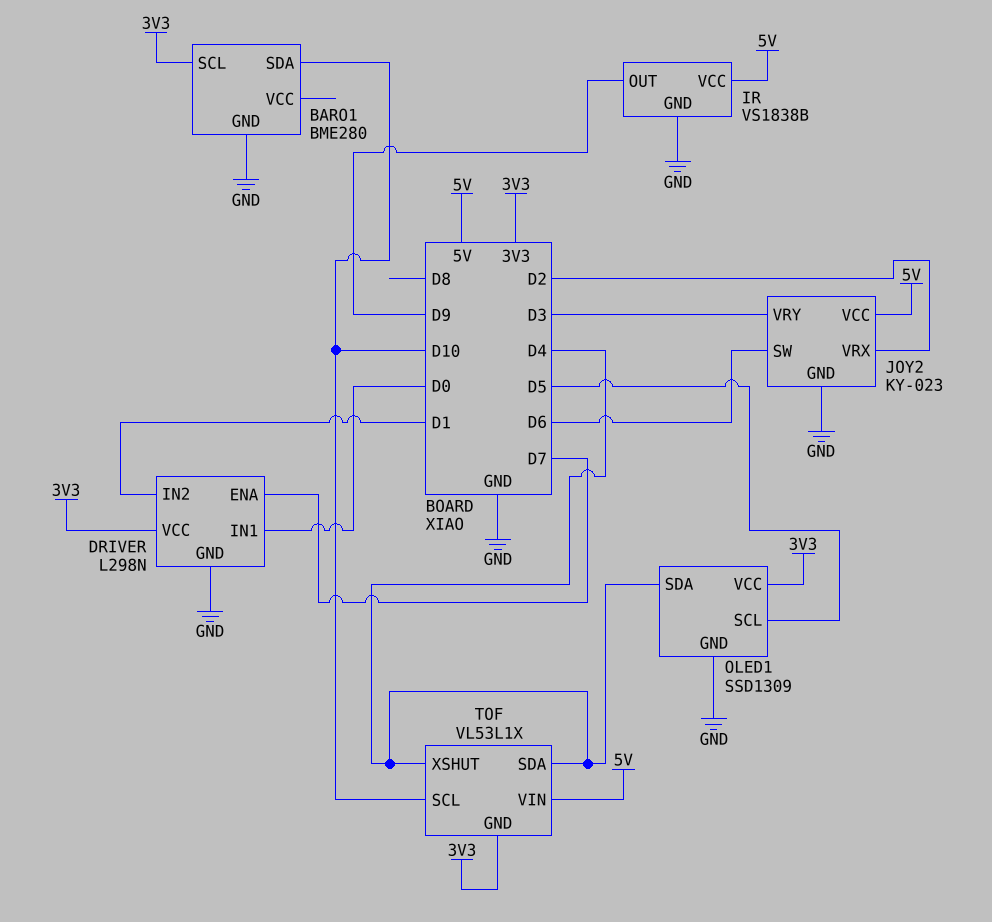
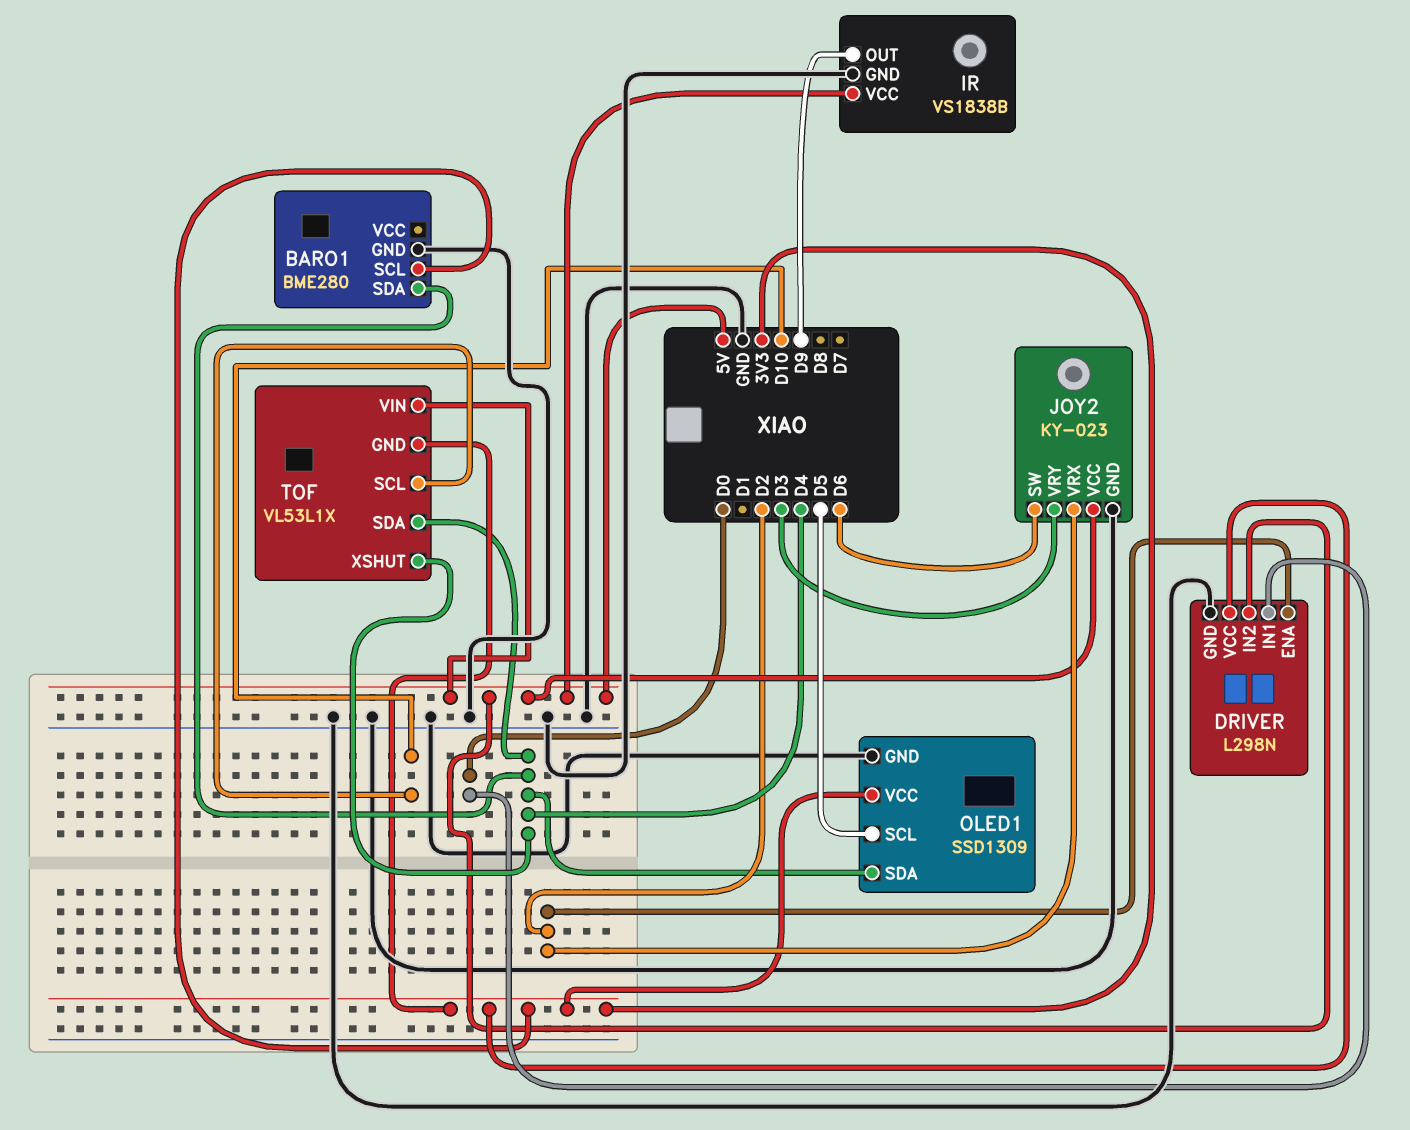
BARO1 pin SDA: D10 -> D4
DRIVER pin ENA: D7 -> D2
DRIVER pin IN2: D1 -> 5V

